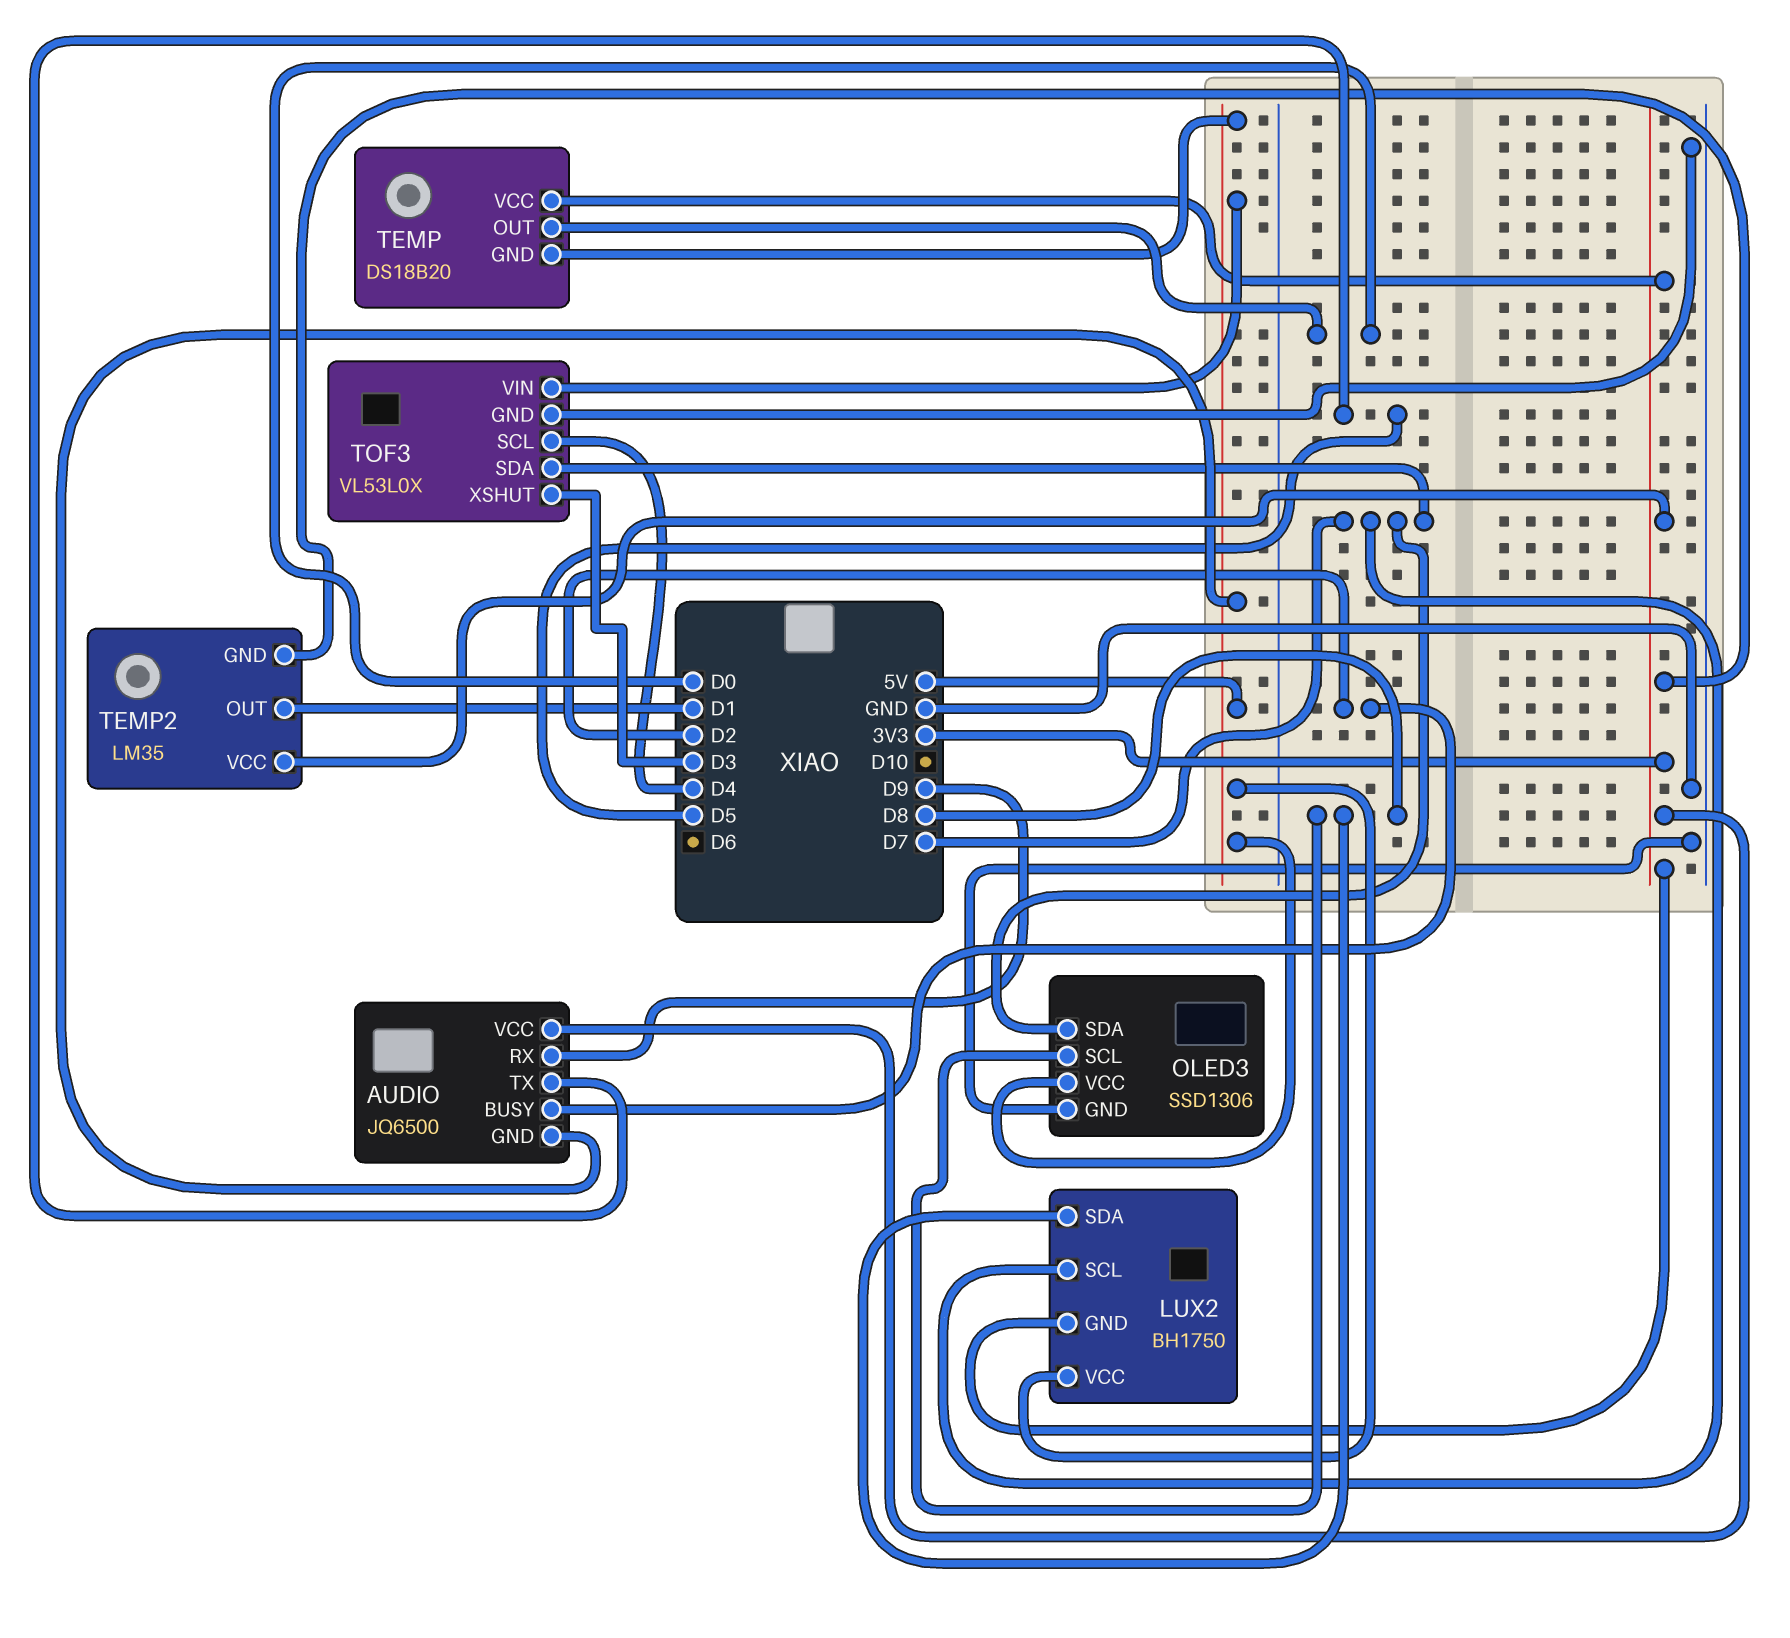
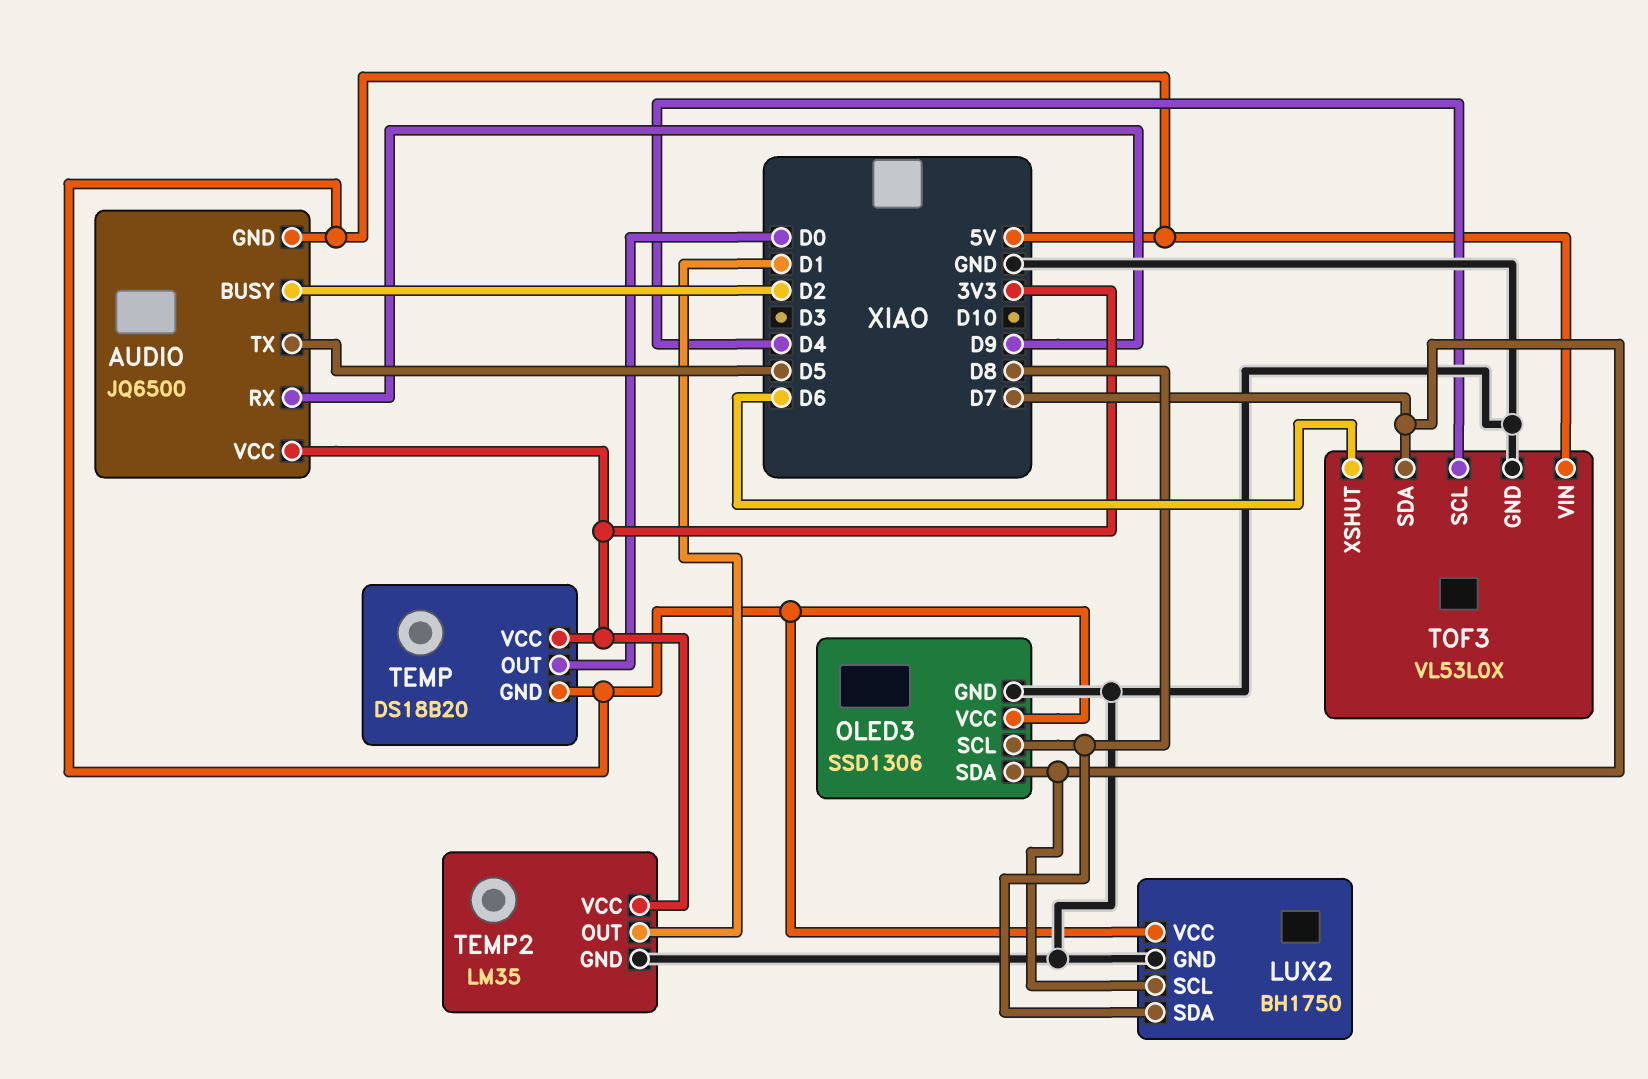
LUX2 pin GND: 3V3 -> GND
TEMP2 pin GND: 3V3 -> GND
TOF3 pin XSHUT: D3 -> D6

